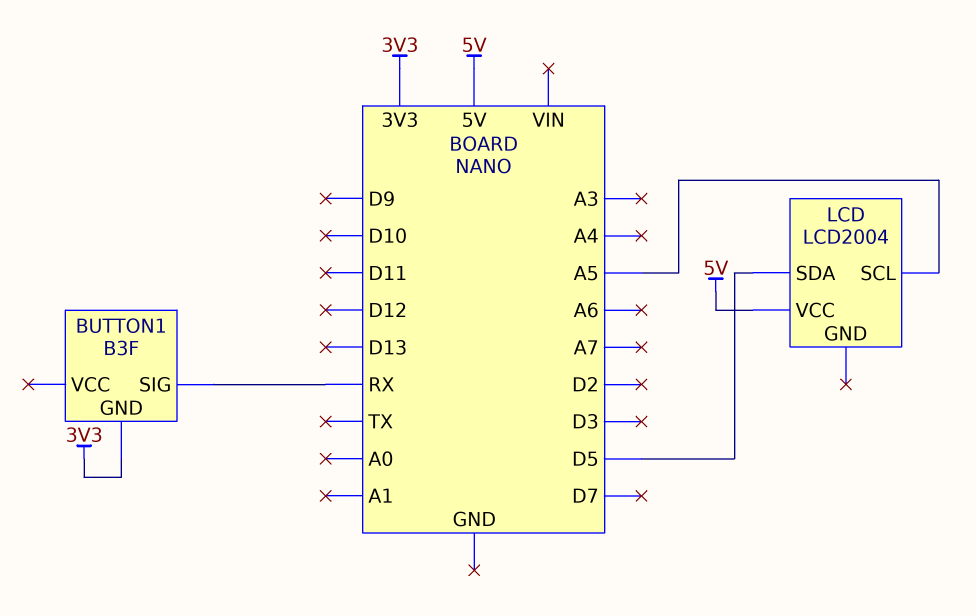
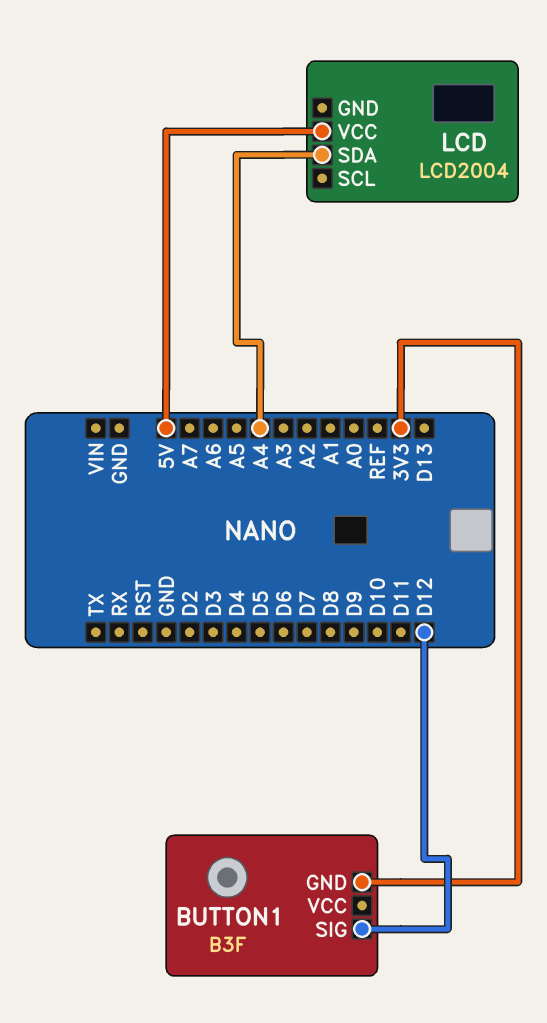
BUTTON1 pin SIG: RX -> D12
LCD pin SCL: A5 -> none
LCD pin SDA: D5 -> A4

